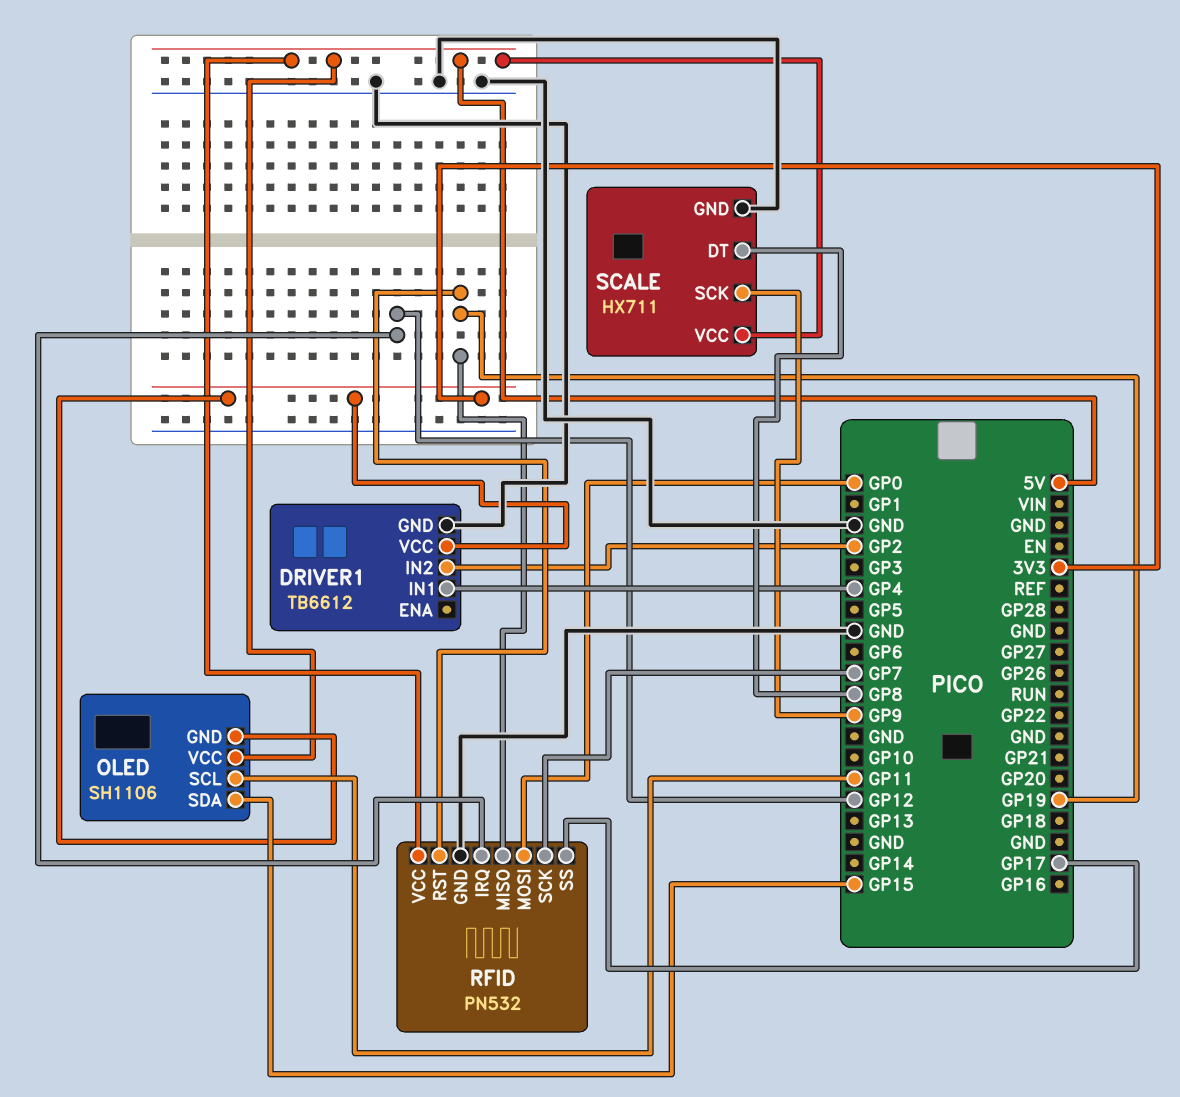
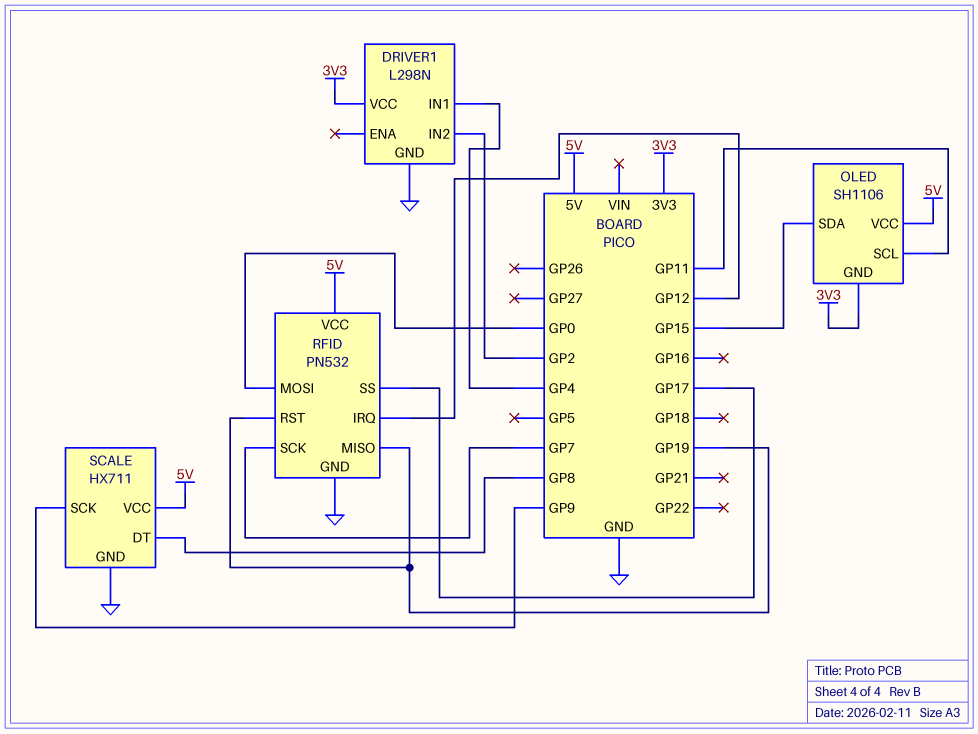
DRIVER1: TB6612 -> L298N

